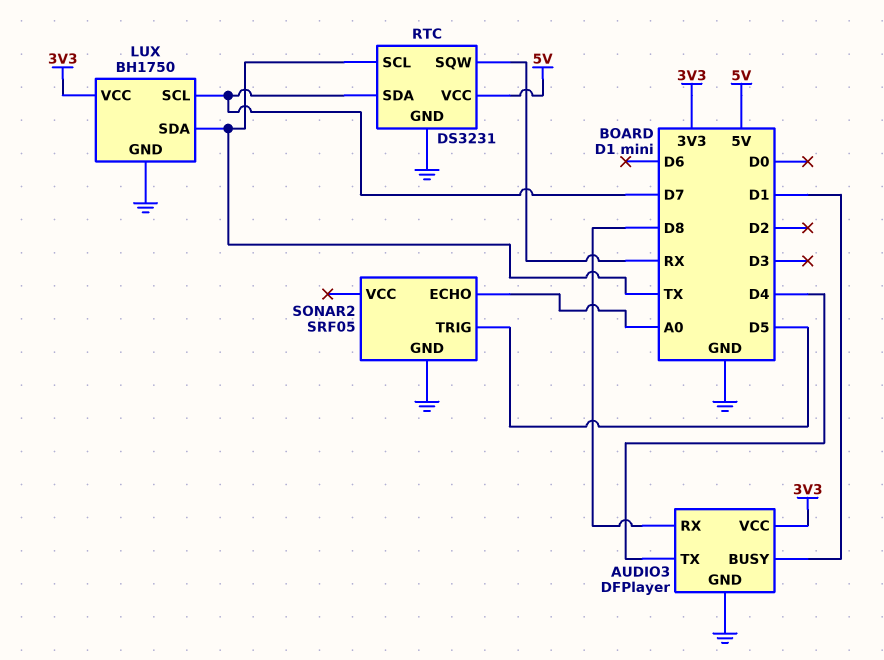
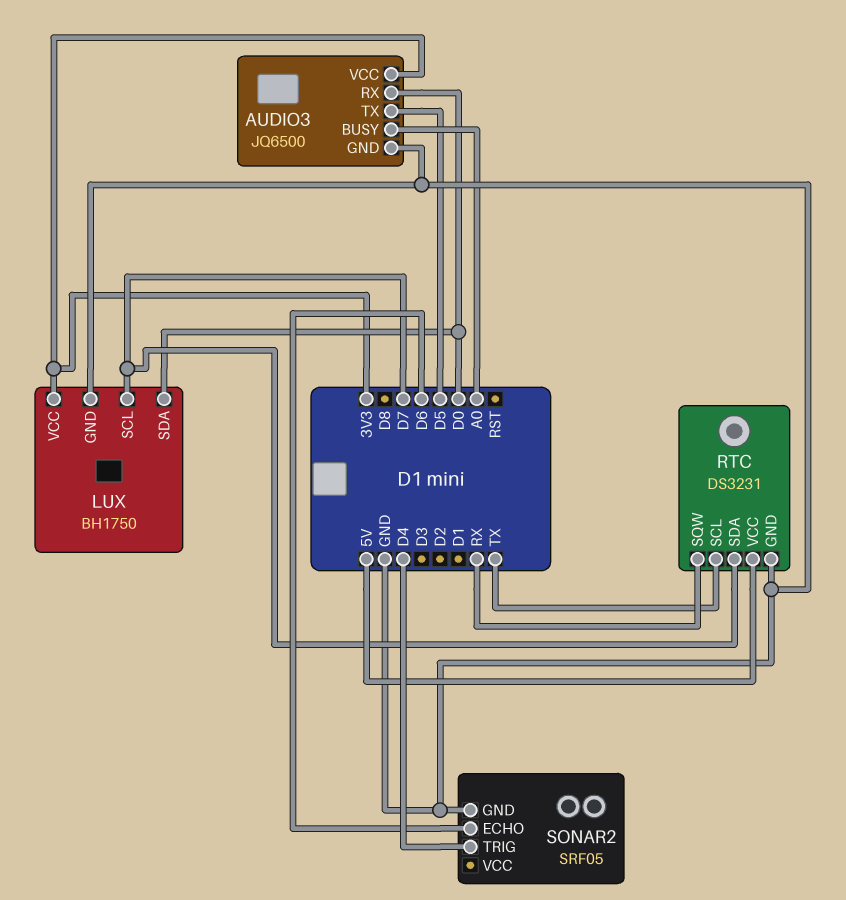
AUDIO3: DFPlayer -> JQ6500
AUDIO3 pin BUSY: D1 -> A0
AUDIO3 pin RX: D8 -> D0
AUDIO3 pin TX: D4 -> D5
LUX pin SDA: TX -> D0
SONAR2 pin ECHO: A0 -> D6
SONAR2 pin TRIG: D5 -> D4

